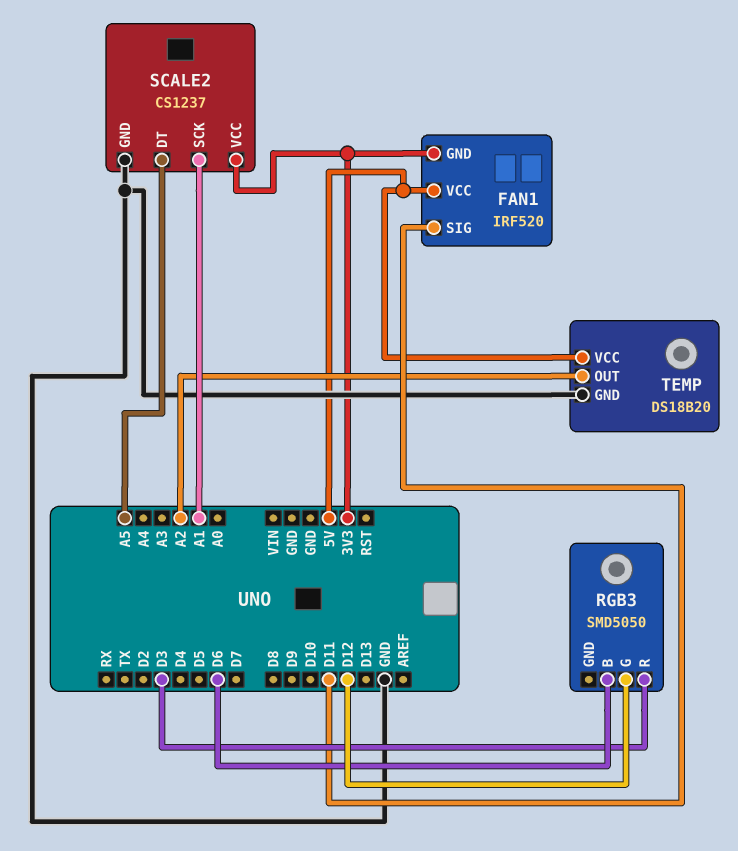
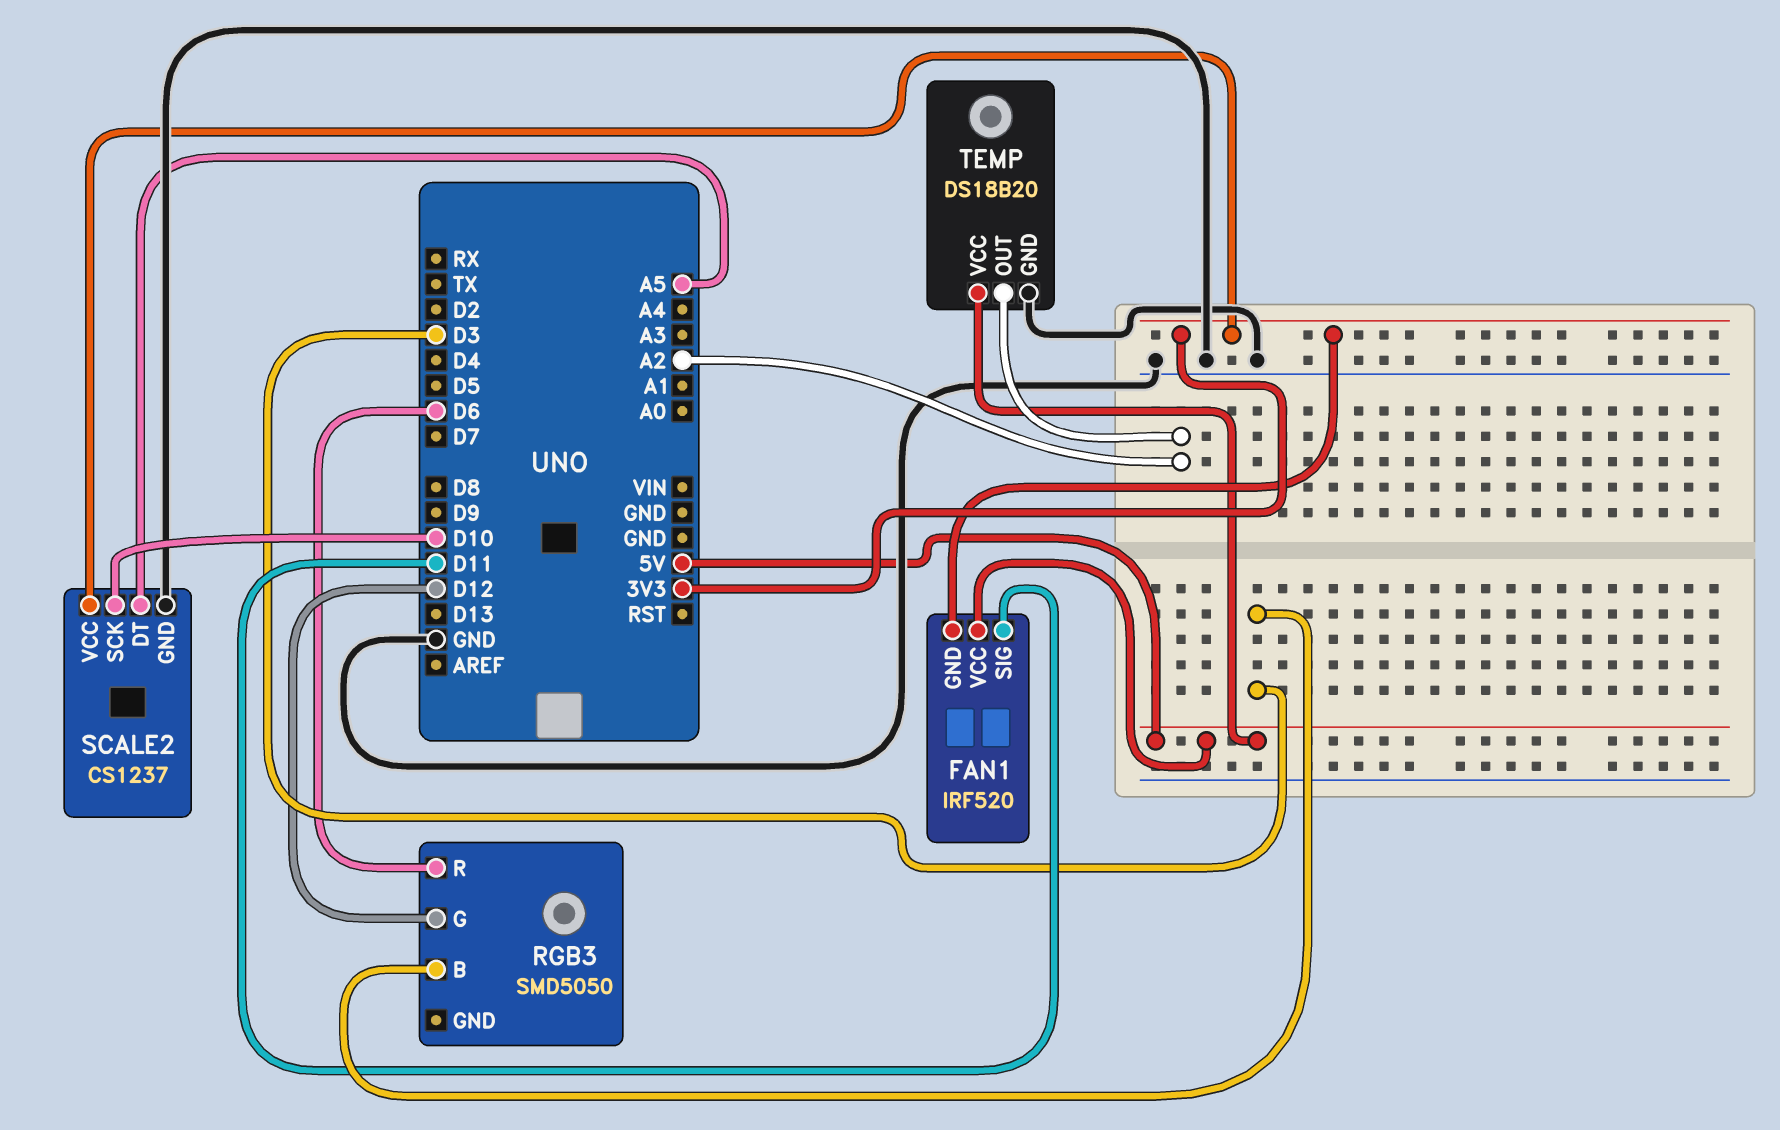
RGB3 pin B: D6 -> D3
RGB3 pin R: D3 -> D6
SCALE2 pin SCK: A1 -> D10

